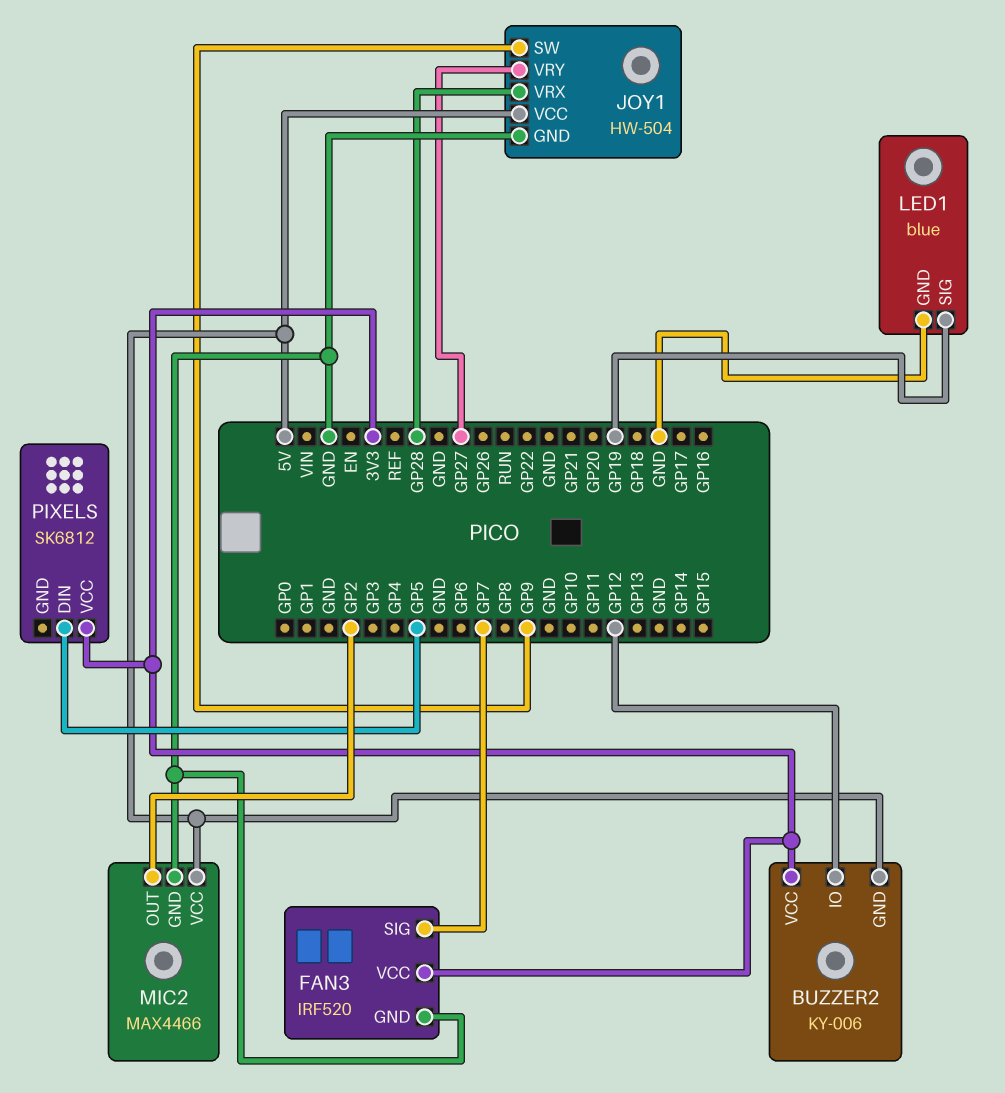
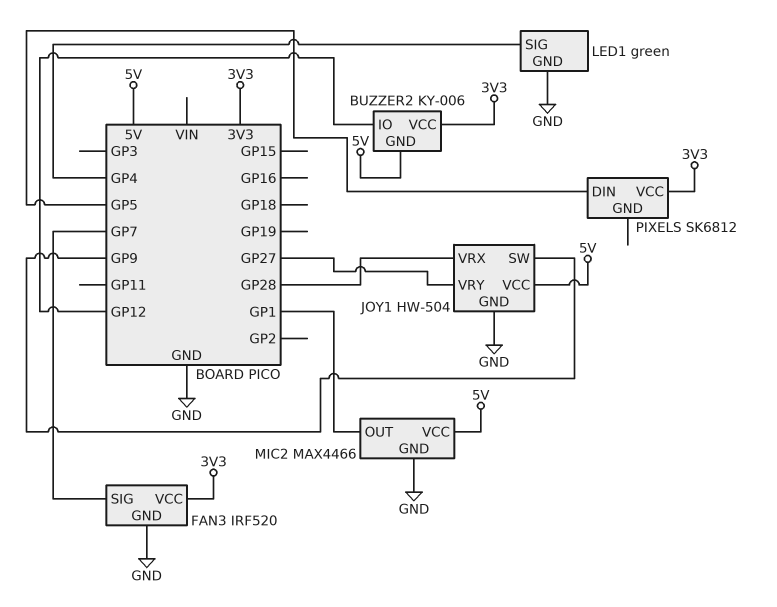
LED1: blue -> green
LED1 pin SIG: GP19 -> GP4
MIC2 pin OUT: GP2 -> GP1

